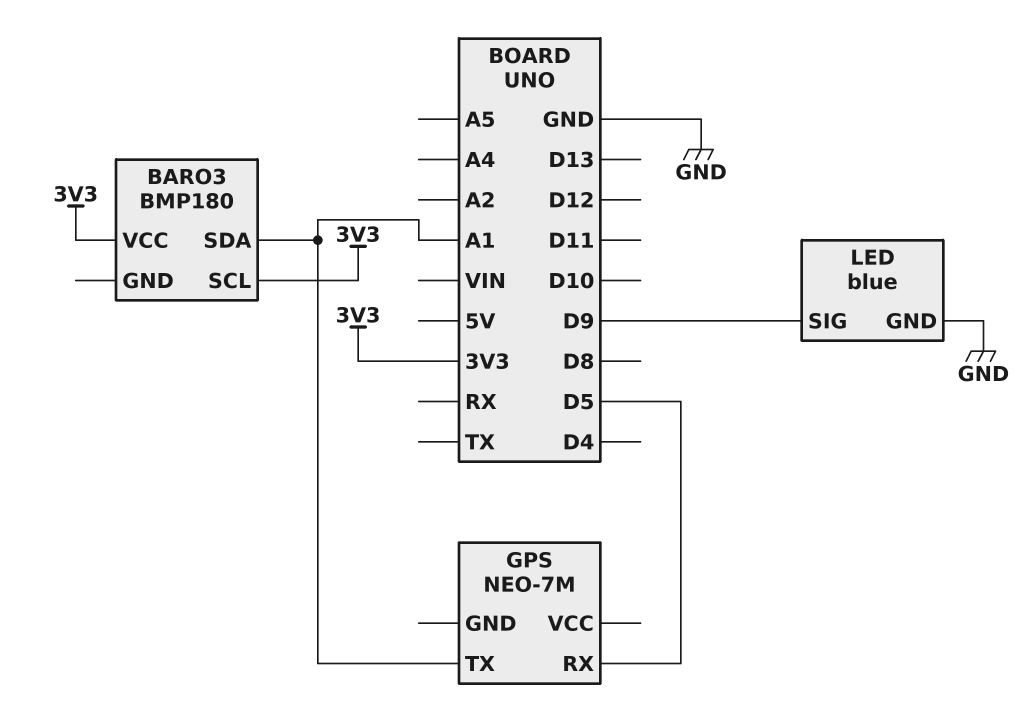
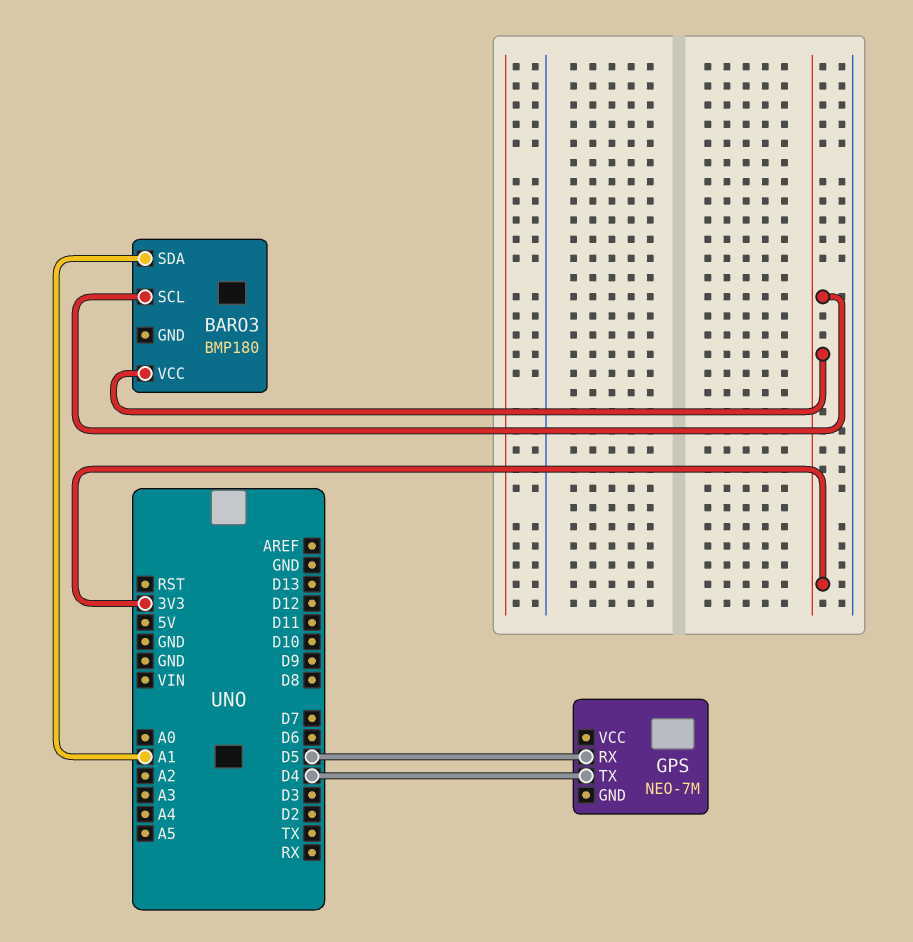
GPS pin TX: A1 -> D4
LED: blue -> none
LED pin GND: GND -> none
LED pin SIG: D9 -> none

